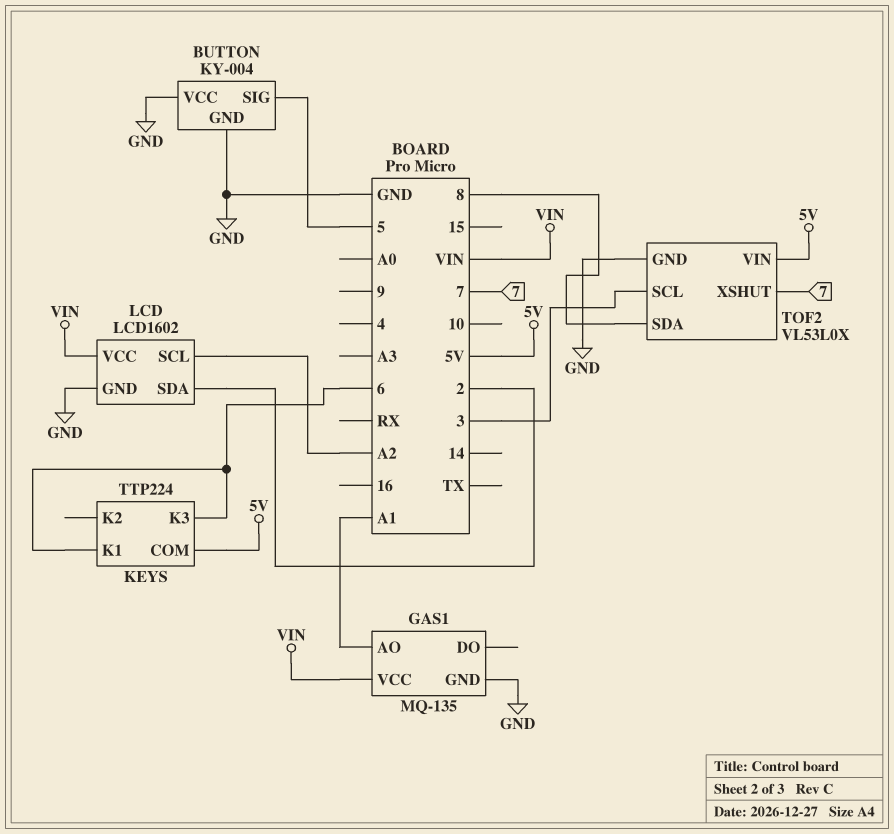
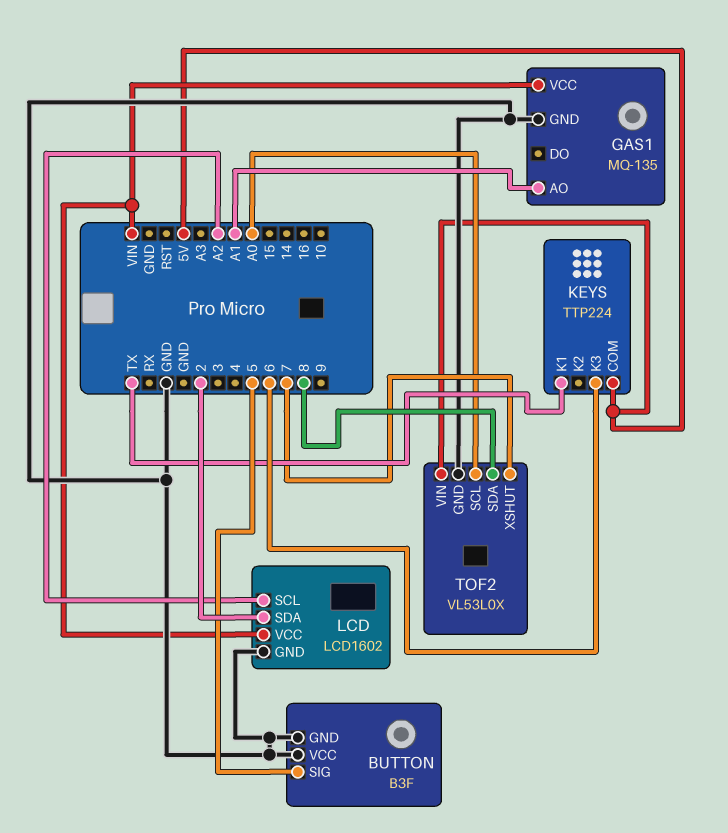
BUTTON: KY-004 -> B3F
KEYS pin K1: 6 -> TX
TOF2 pin SCL: 3 -> A0

